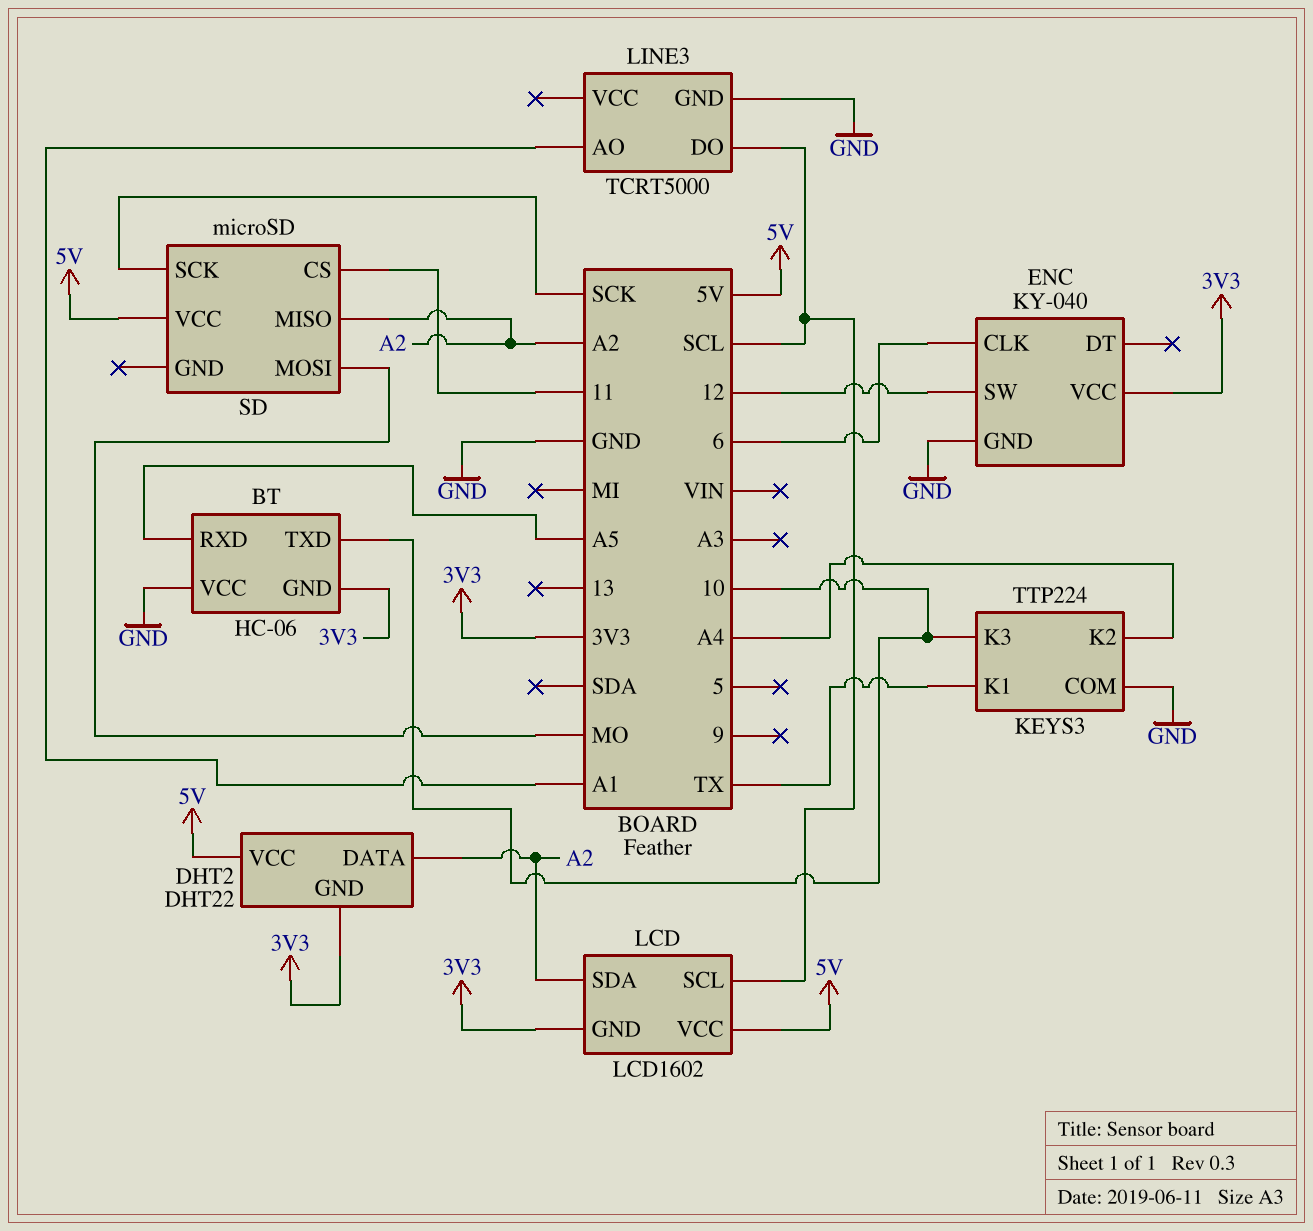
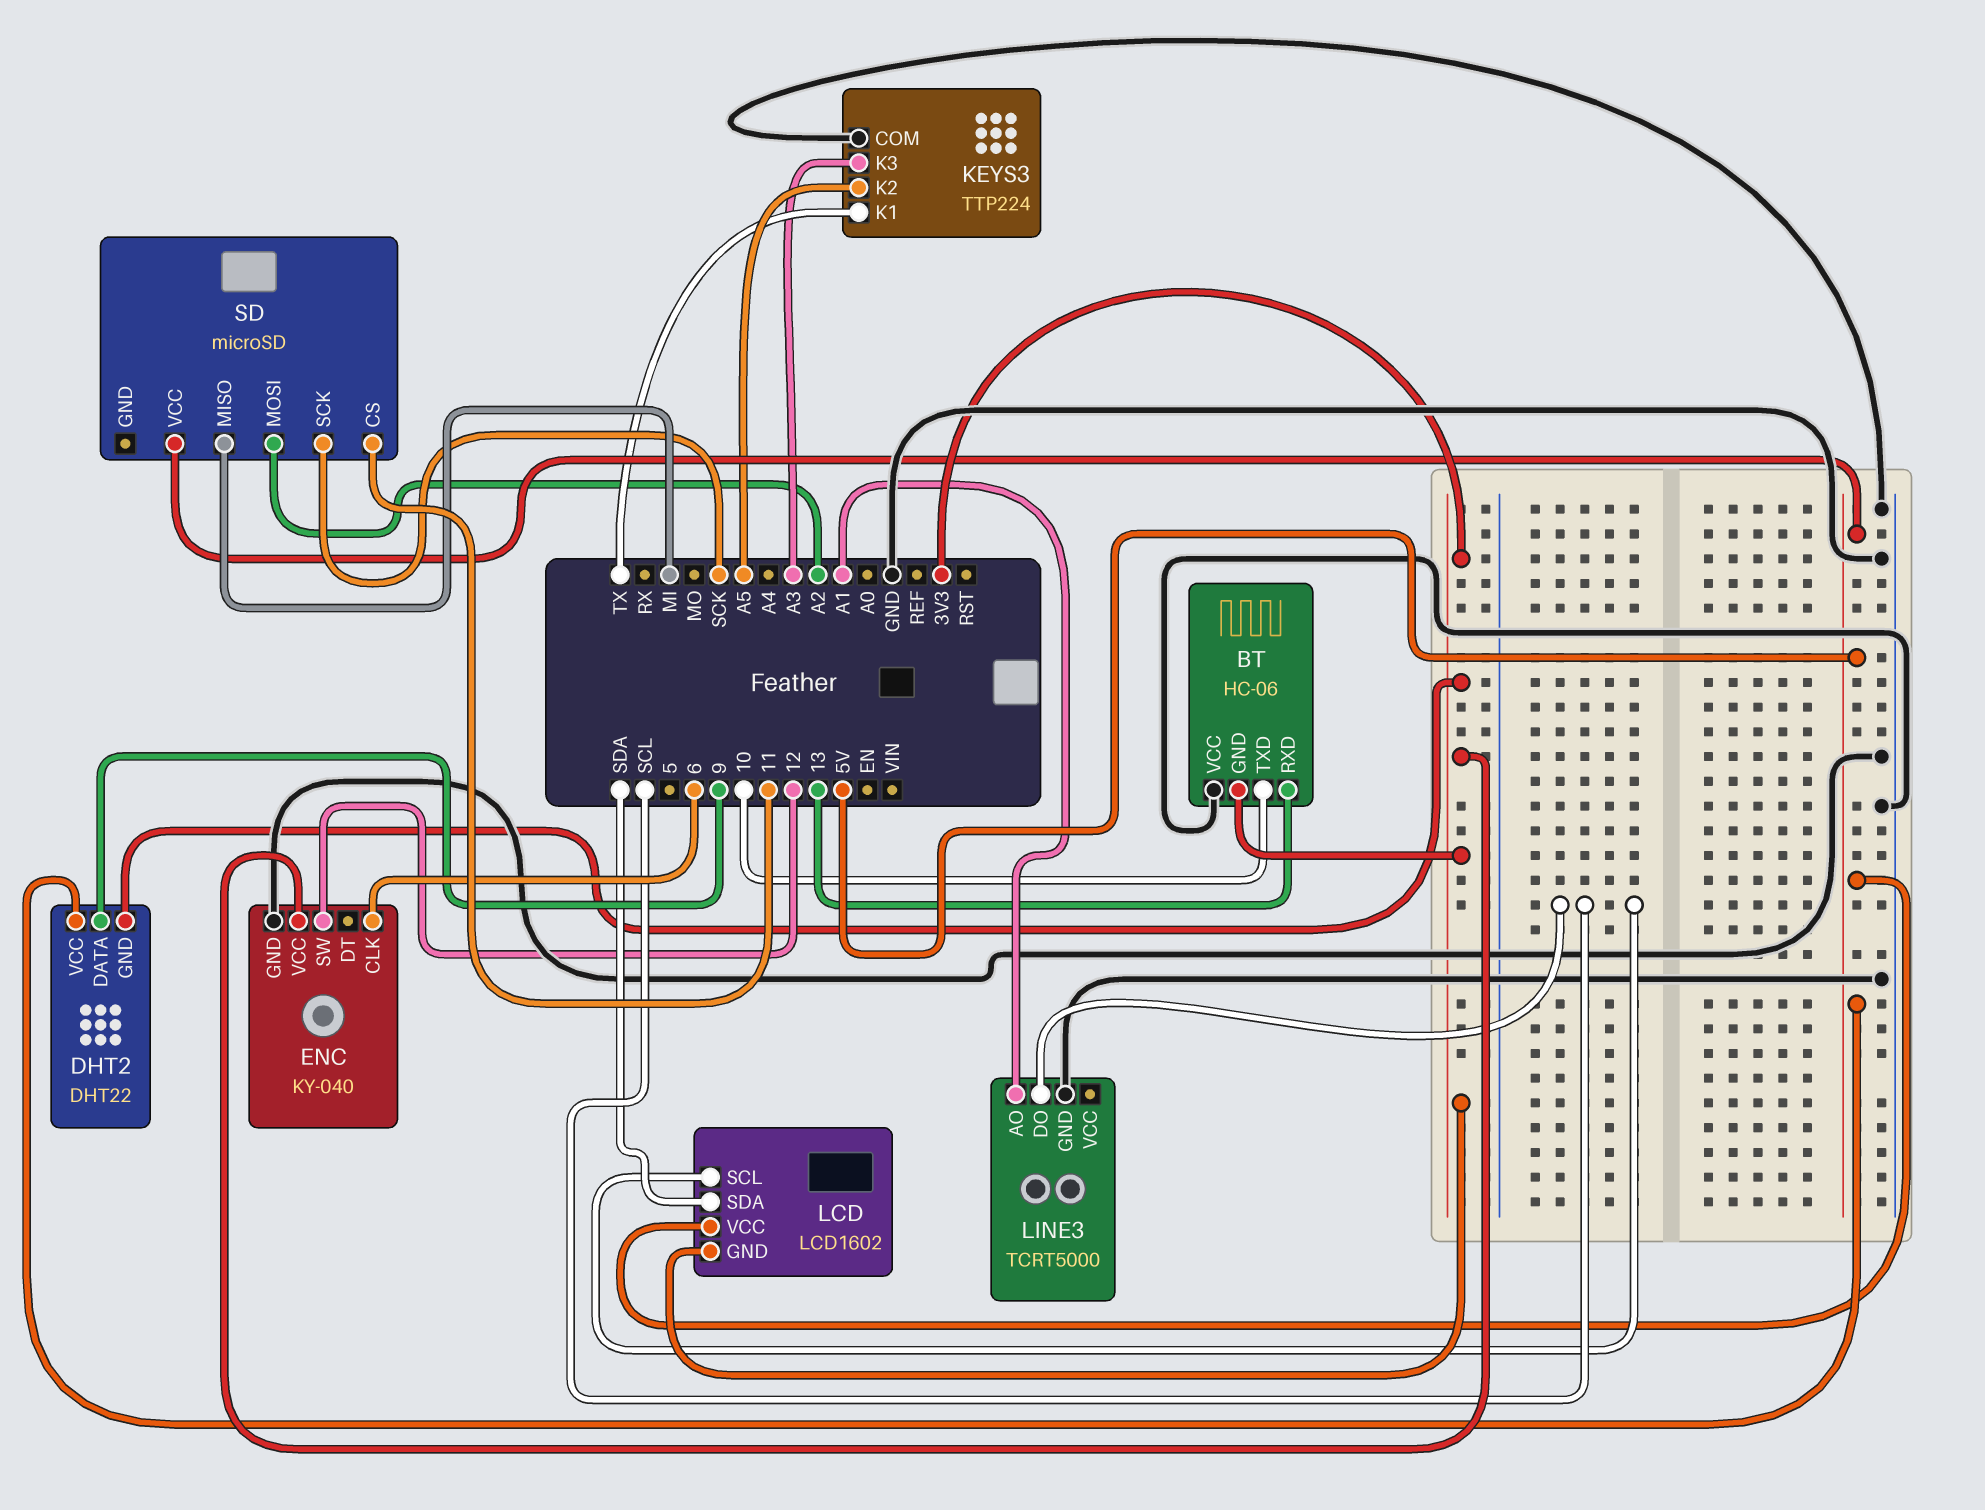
BT pin RXD: A5 -> 13
DHT2 pin DATA: A2 -> 9
KEYS3 pin K2: A4 -> A5
KEYS3 pin K3: 10 -> A3
LCD pin SDA: A2 -> SDA
SD pin MISO: A2 -> MI
SD pin MOSI: MO -> A2

